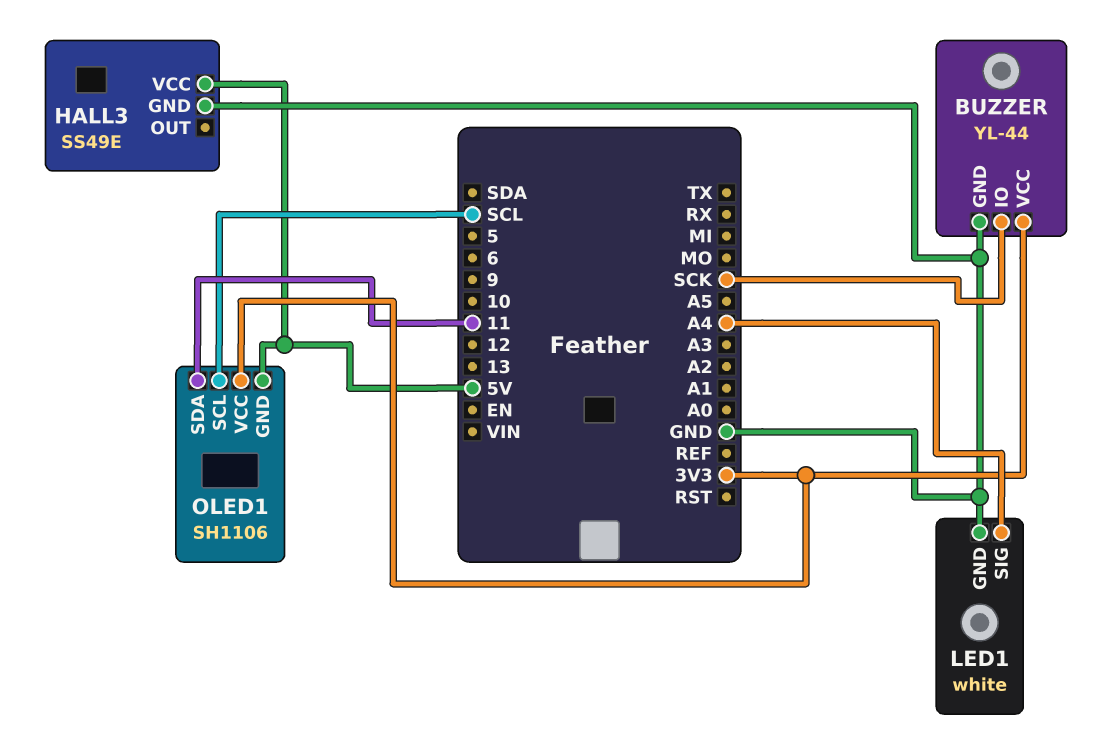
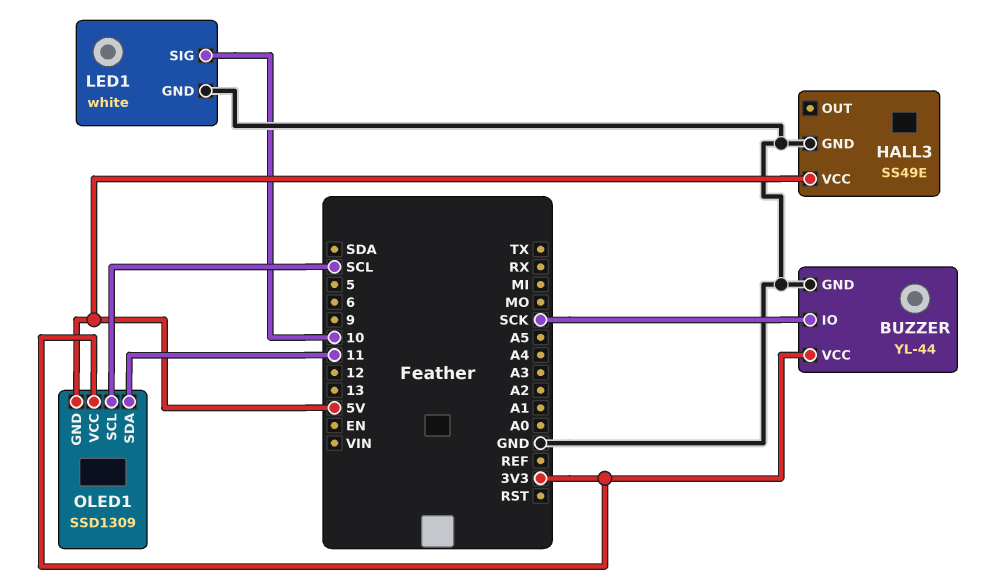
LED1 pin SIG: A4 -> 10
OLED1: SH1106 -> SSD1309

